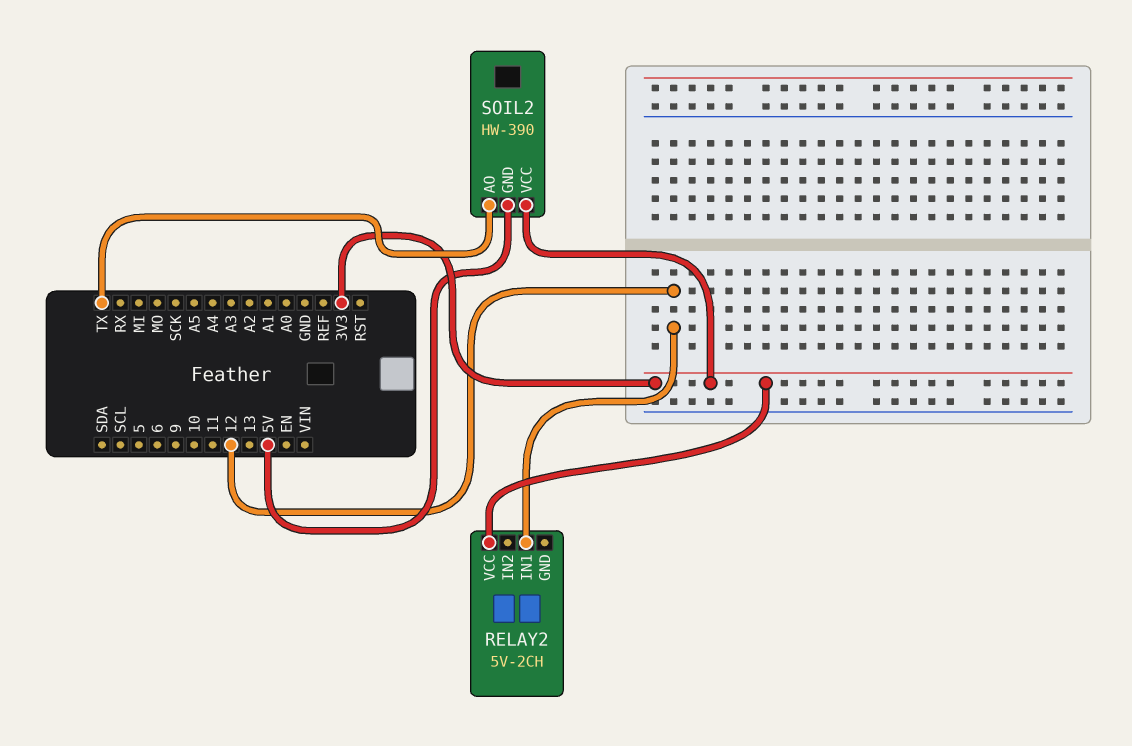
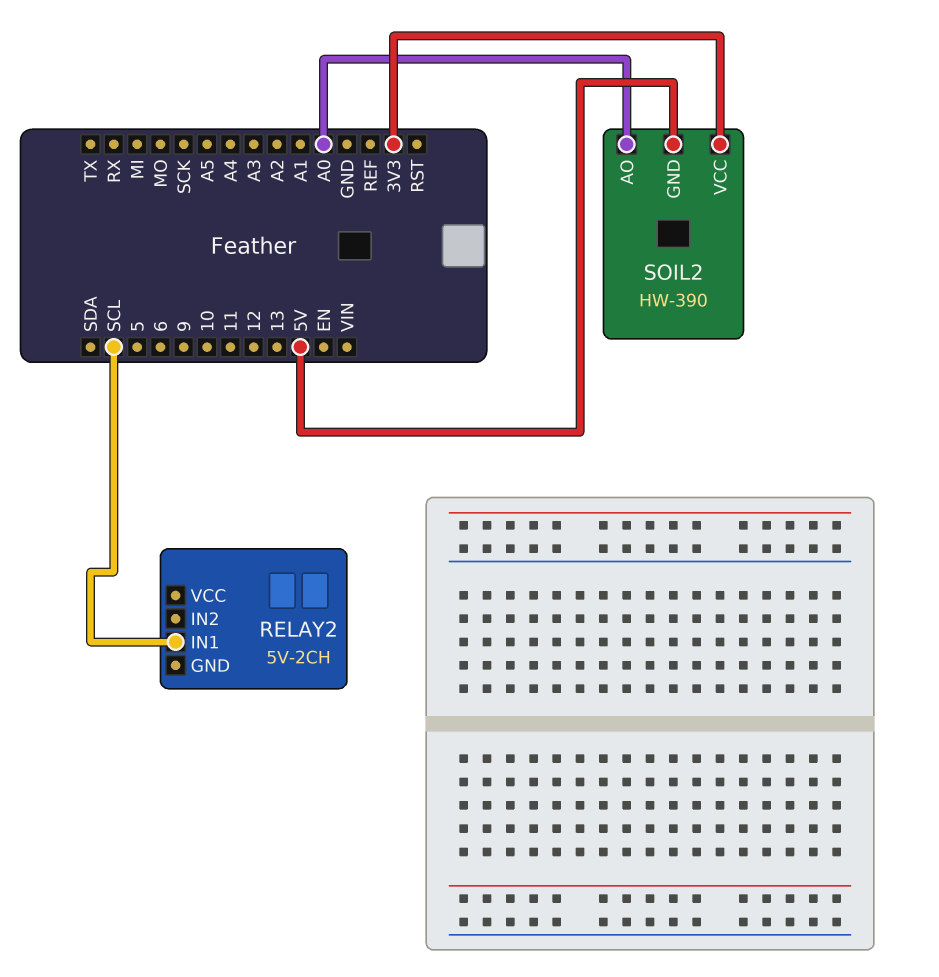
RELAY2 pin IN1: 12 -> SCL
RELAY2 pin VCC: 3V3 -> none
SOIL2 pin AO: TX -> A0

